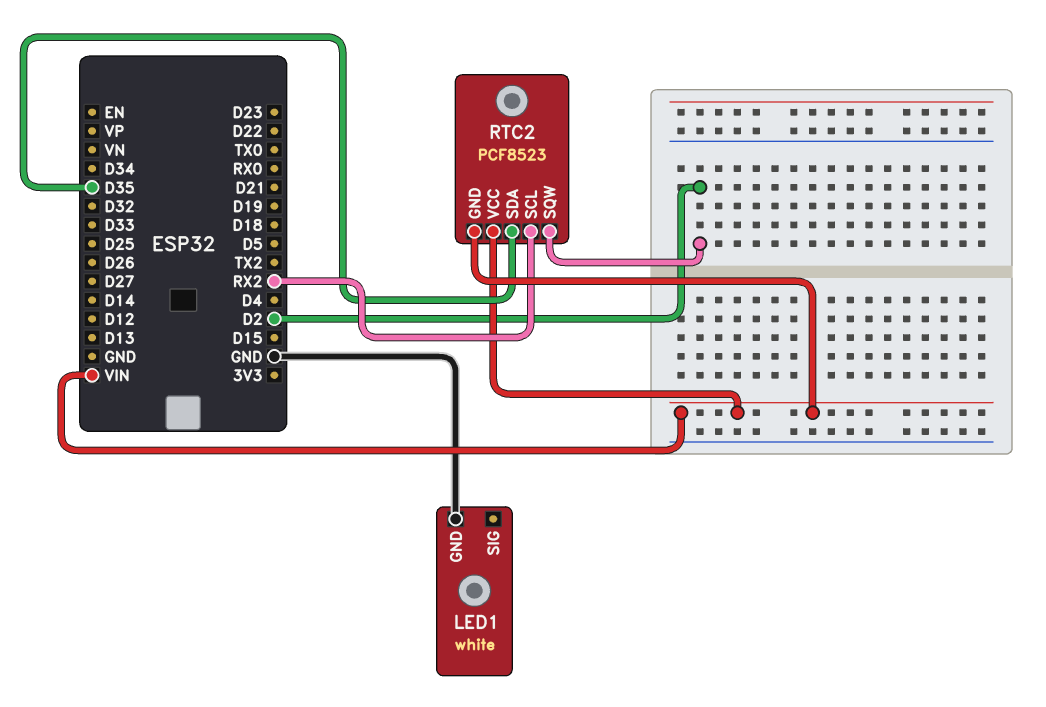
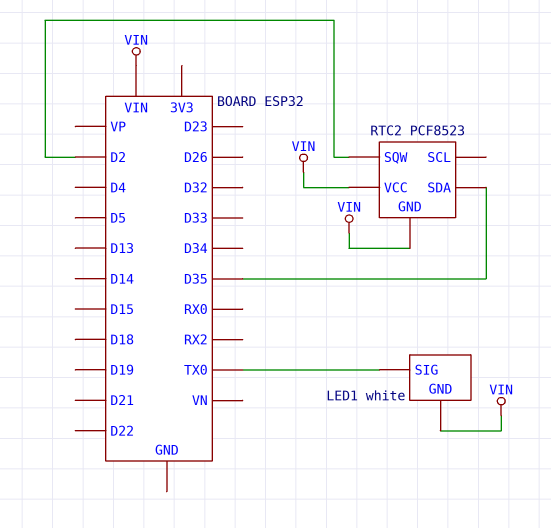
LED1 pin GND: GND -> VIN
LED1 pin SIG: none -> TX0
RTC2 pin SCL: RX2 -> none

